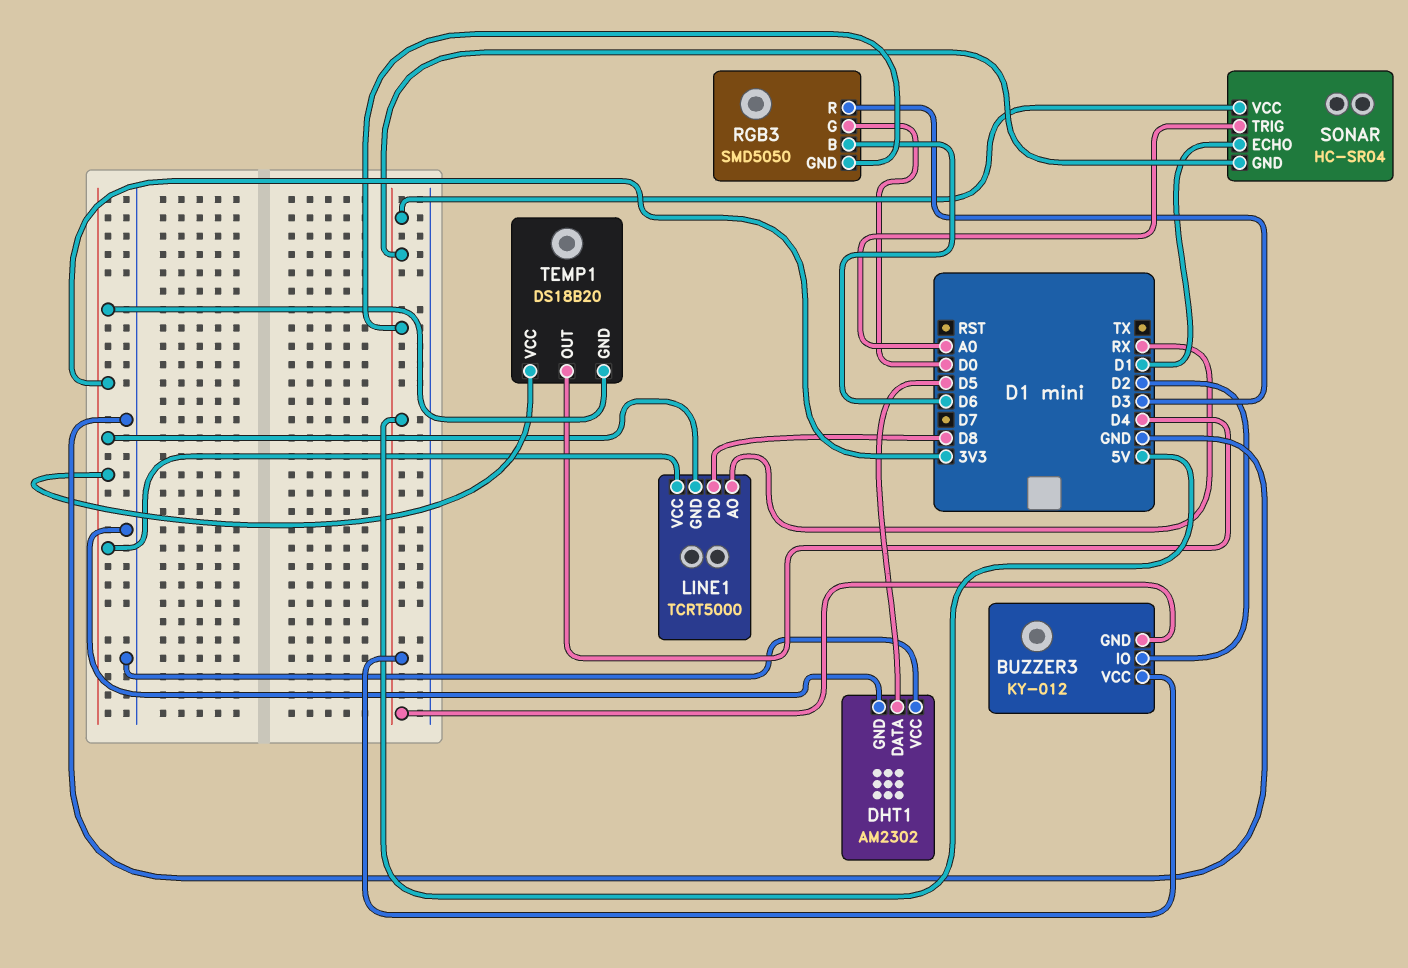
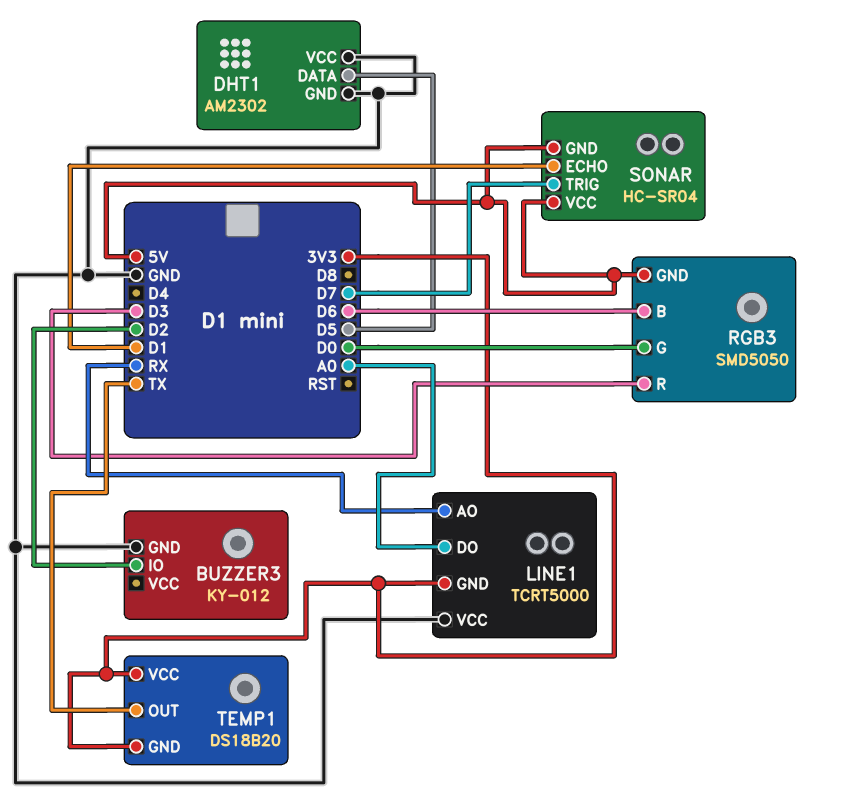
BUZZER3 pin GND: 5V -> GND
BUZZER3 pin VCC: 5V -> none
LINE1 pin DO: D8 -> A0
LINE1 pin VCC: 3V3 -> GND
SONAR pin TRIG: A0 -> D7
TEMP1 pin OUT: D4 -> TX

